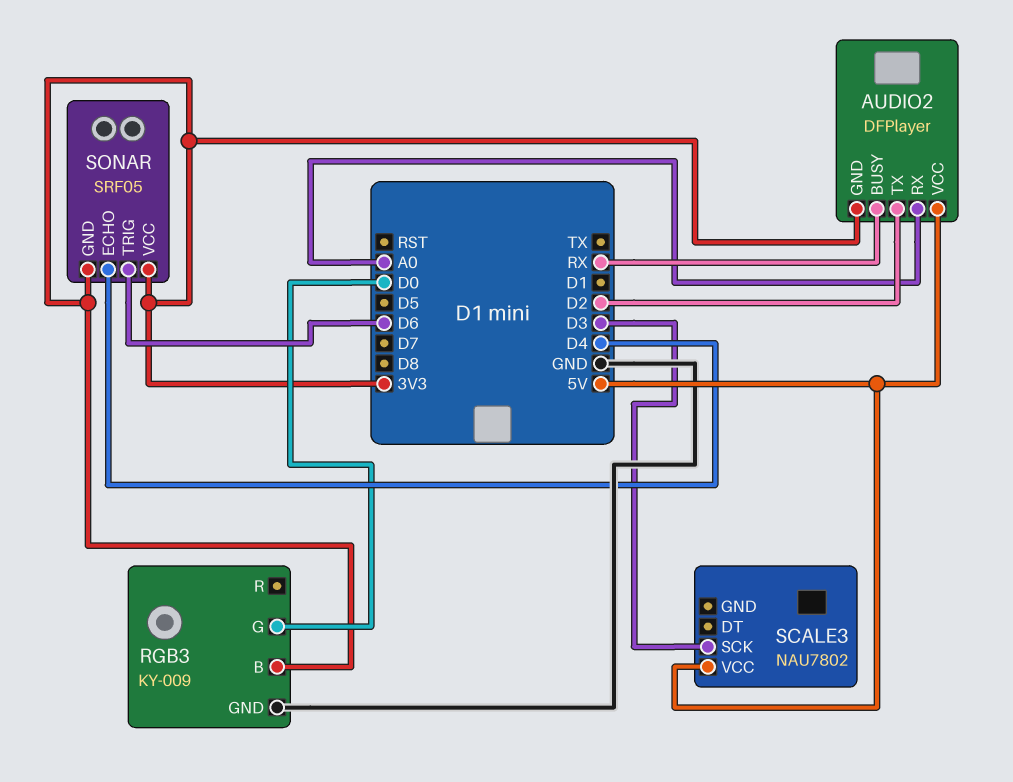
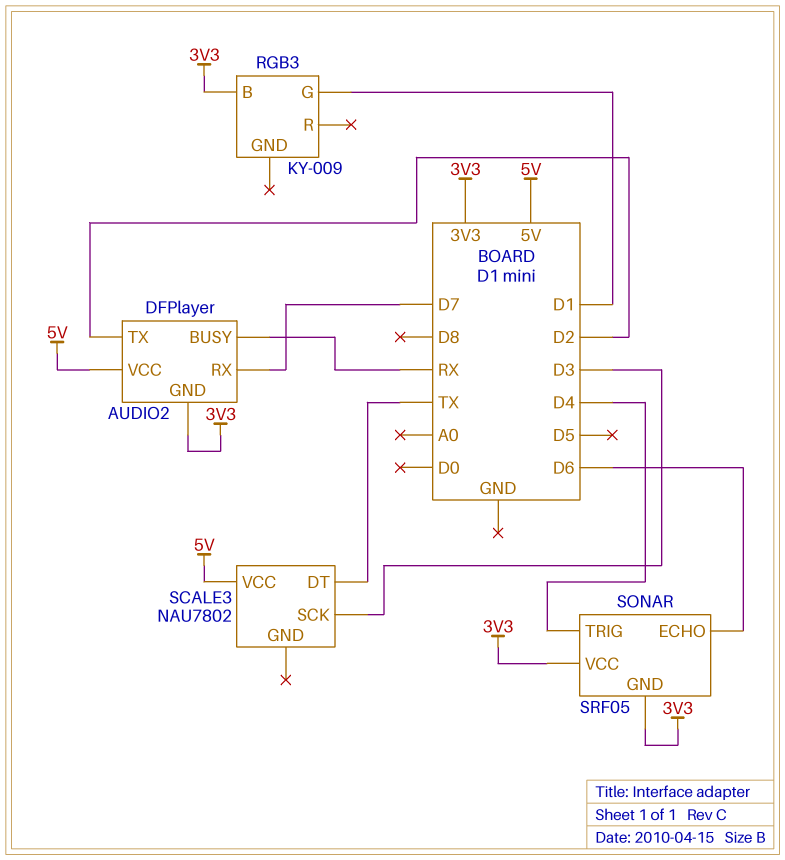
AUDIO2 pin RX: A0 -> D7
RGB3 pin G: D0 -> D1
RGB3 pin GND: GND -> none
SCALE3 pin DT: none -> TX
SONAR pin ECHO: D4 -> D6
SONAR pin TRIG: D6 -> D4

